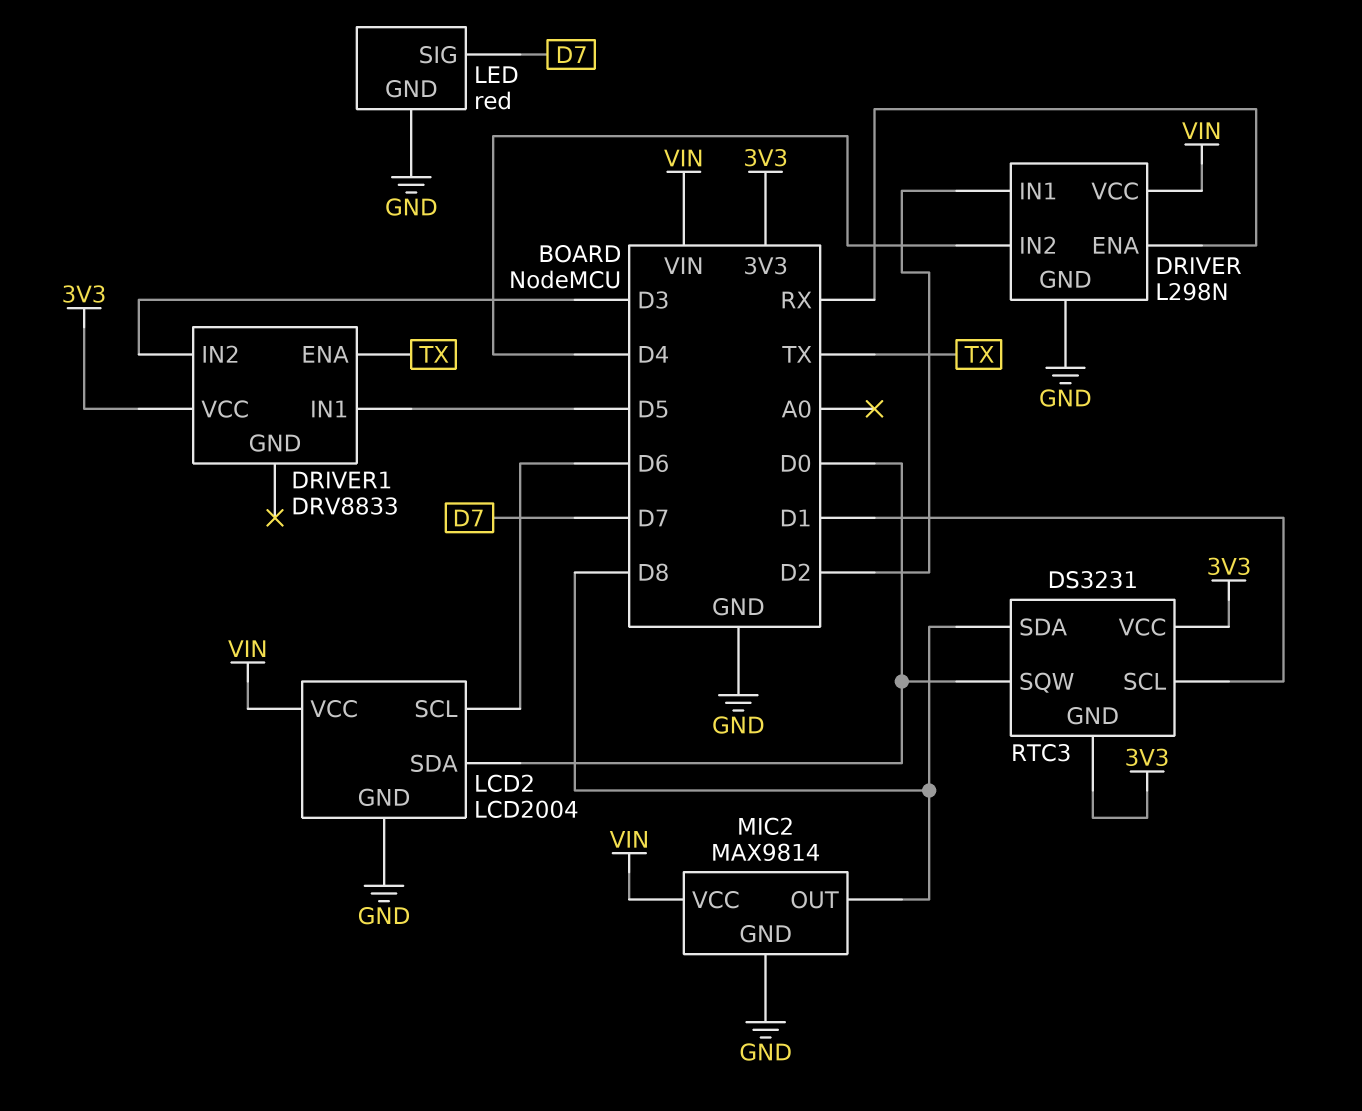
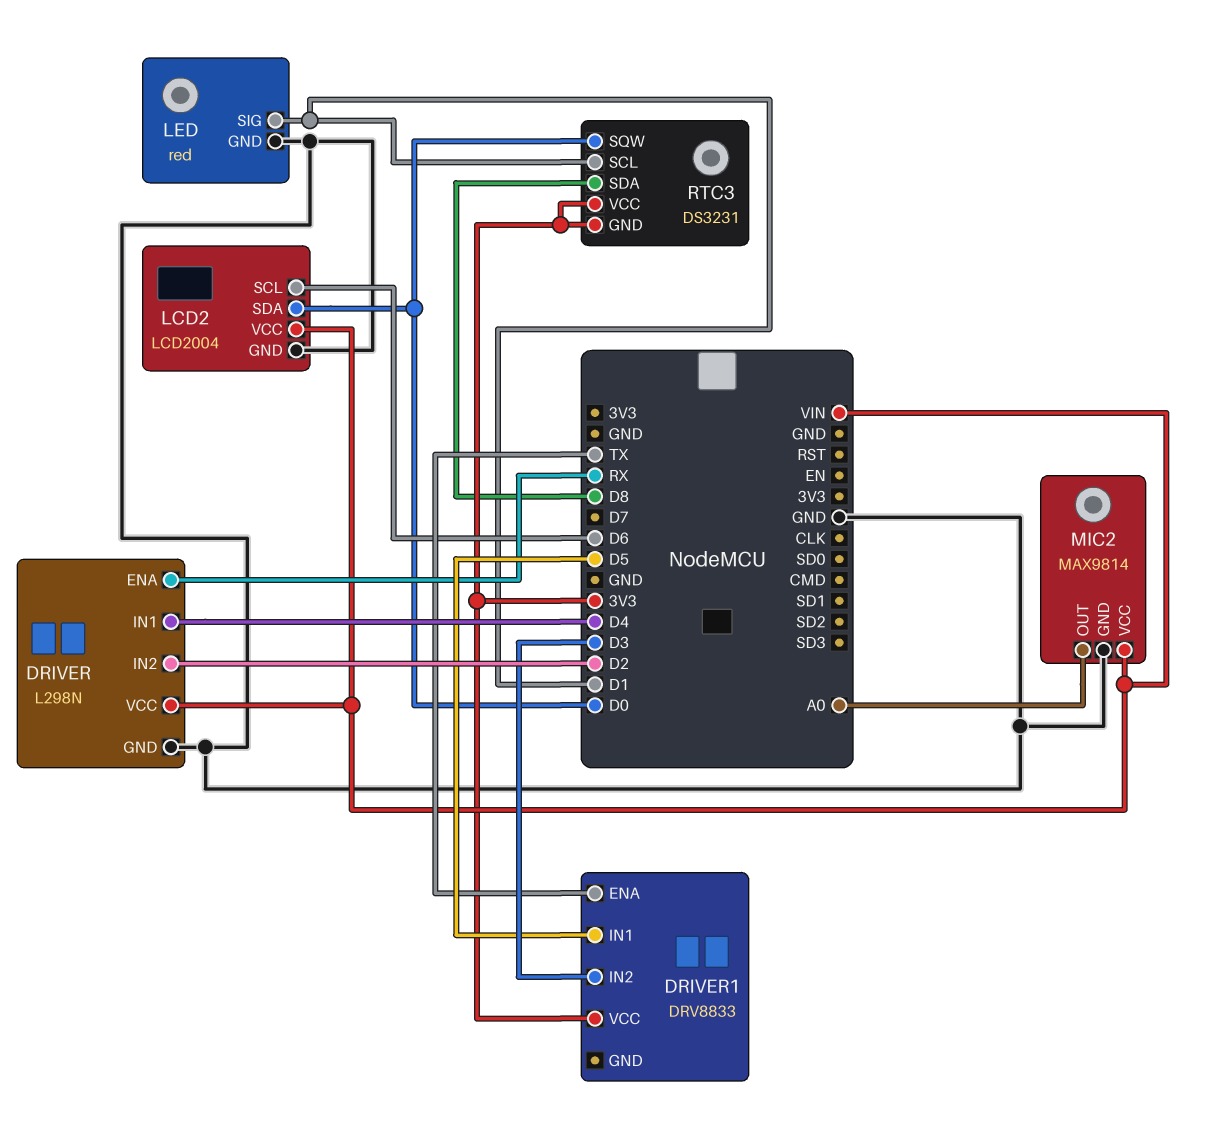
DRIVER pin IN1: D2 -> D4
DRIVER pin IN2: D4 -> D2
LED pin SIG: D7 -> D1
MIC2 pin OUT: D8 -> A0

